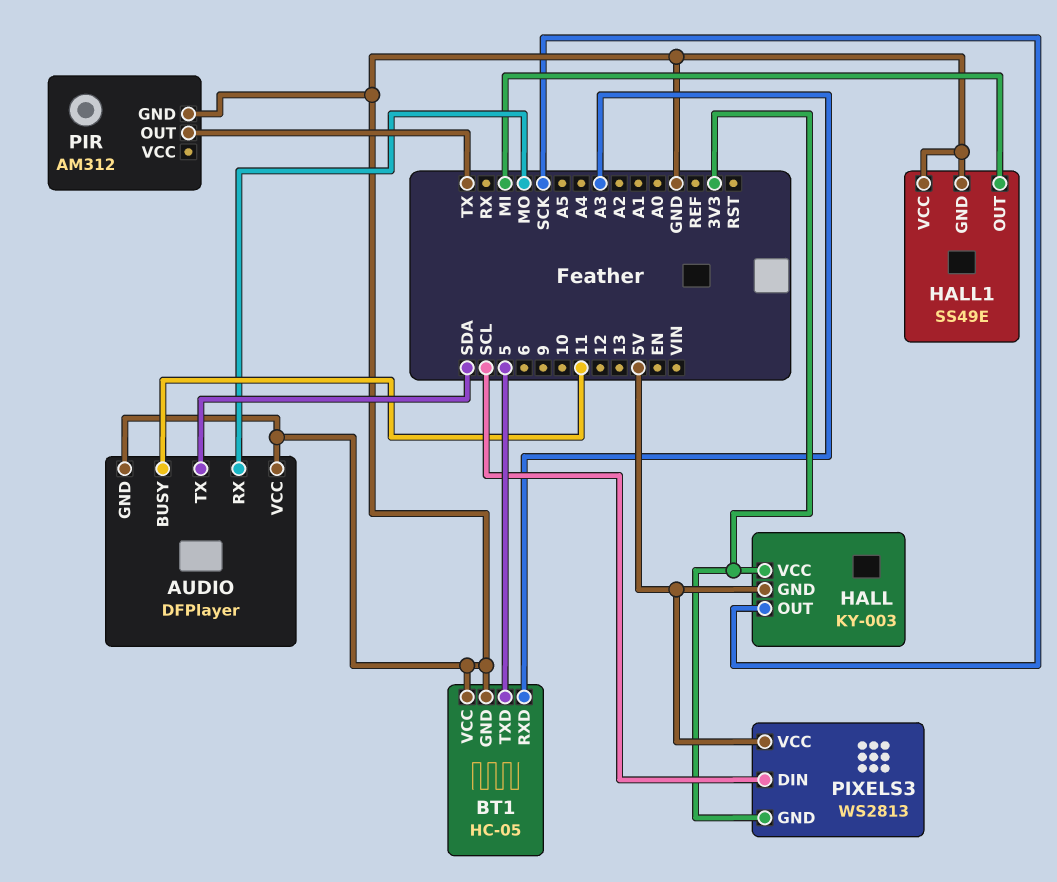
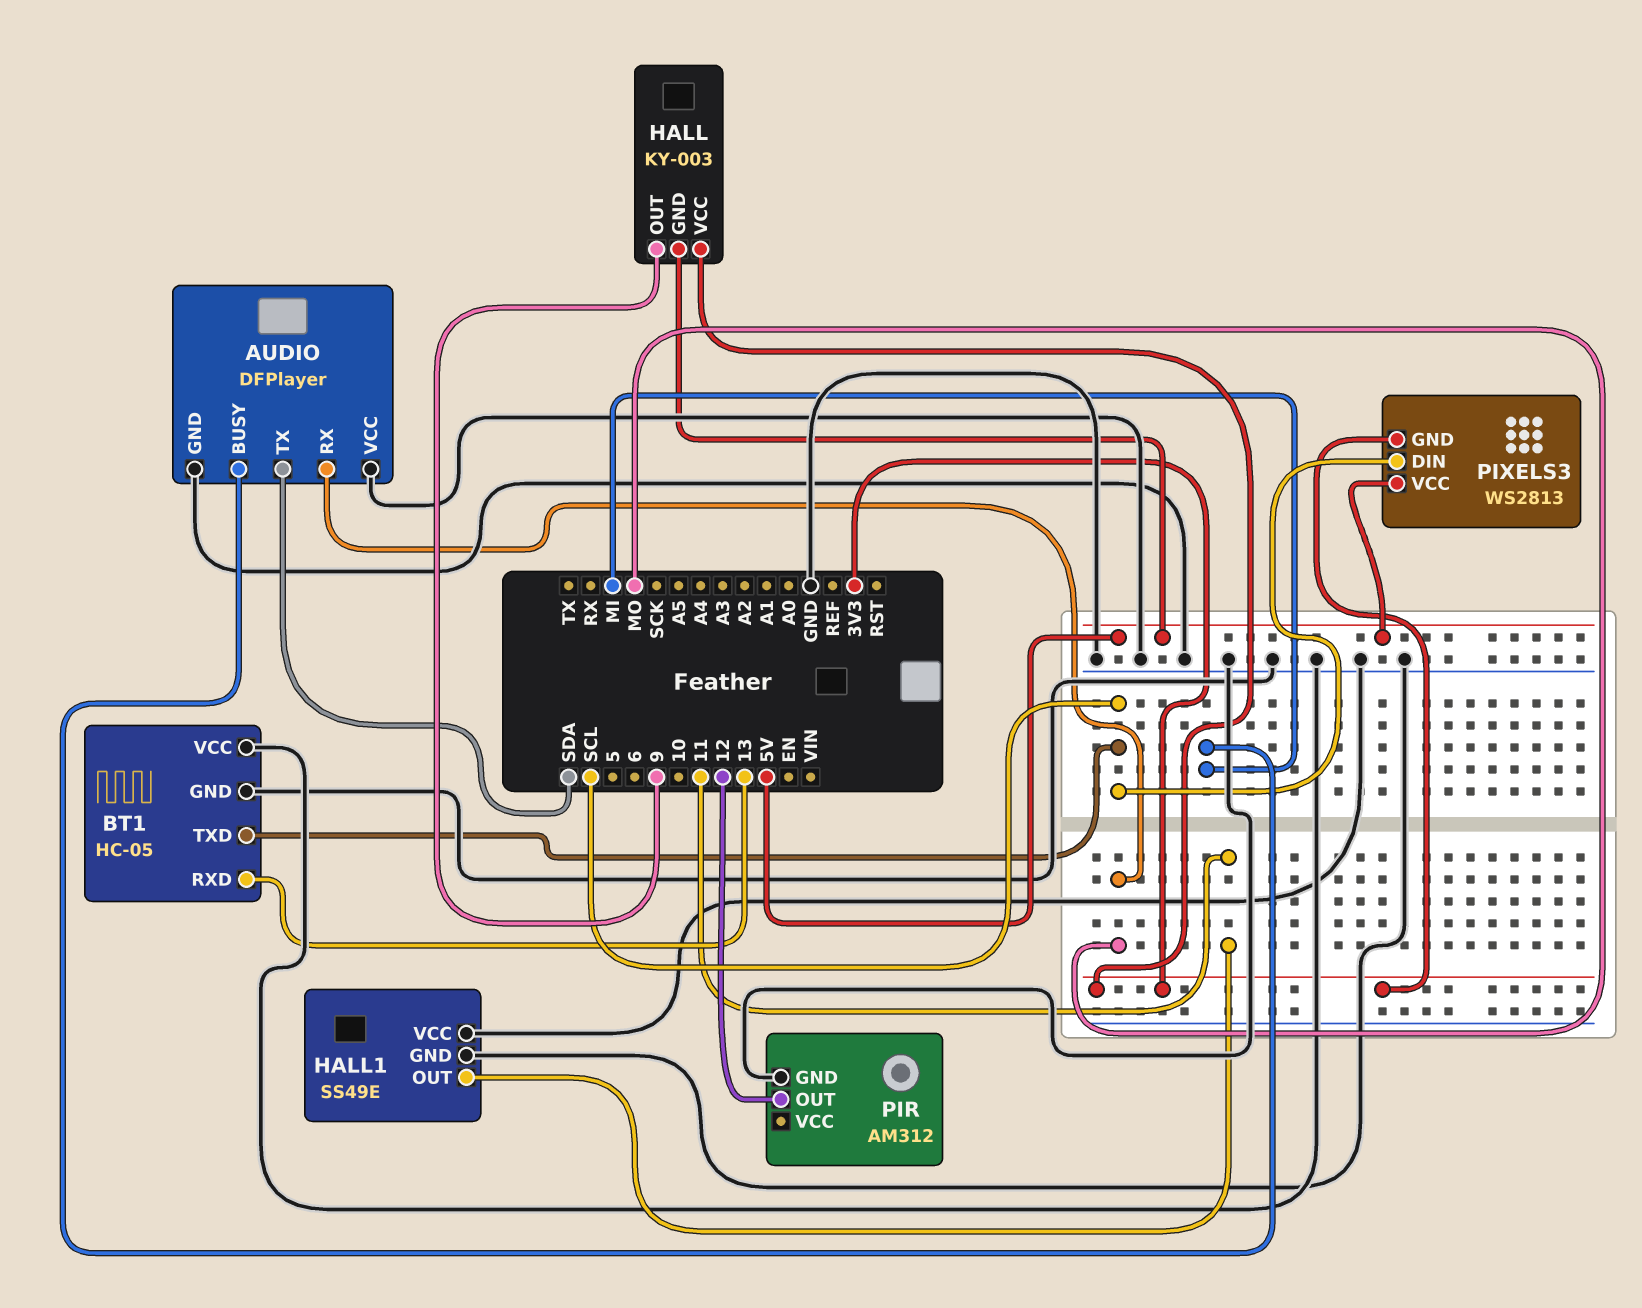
AUDIO pin BUSY: 11 -> MI
BT1 pin RXD: A3 -> 13
BT1 pin TXD: 5 -> SCL
HALL pin OUT: SCK -> 9
HALL1 pin OUT: MI -> 11
PIR pin OUT: TX -> 12

